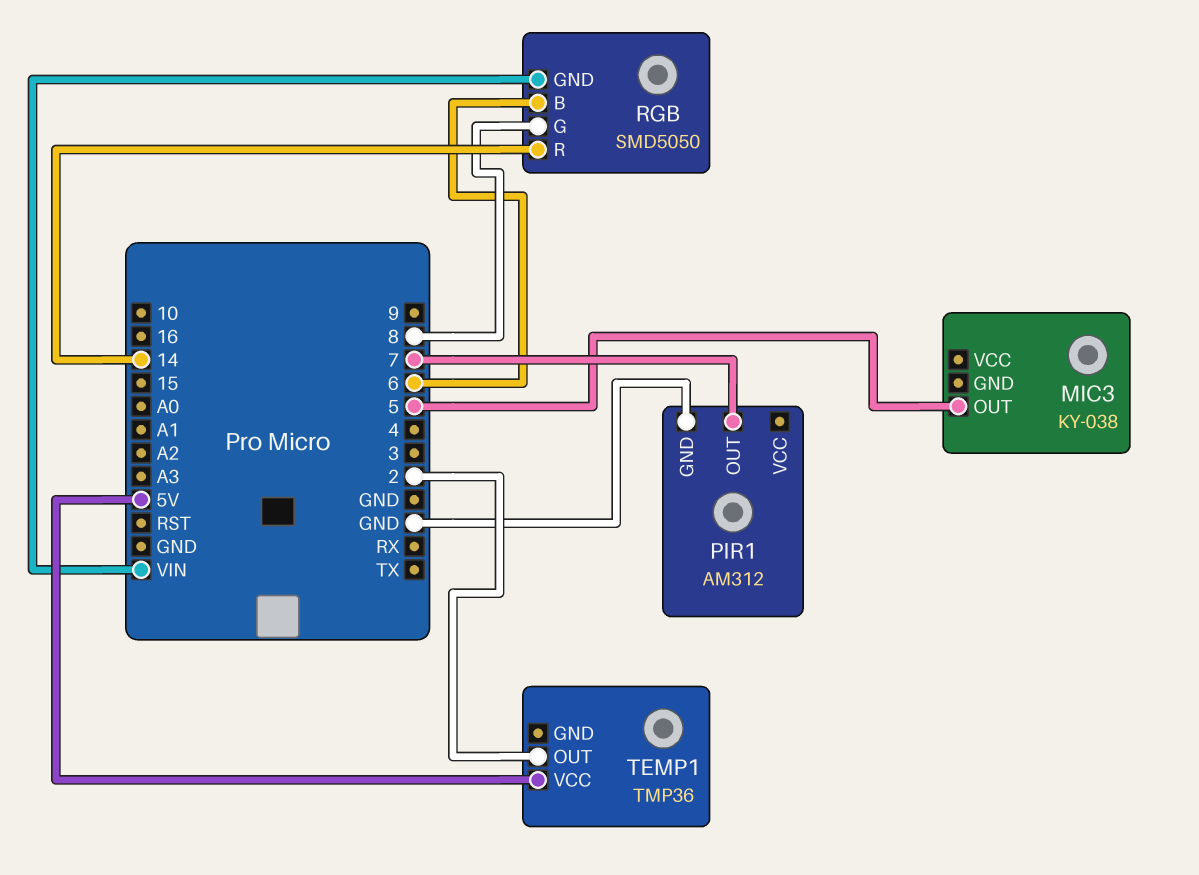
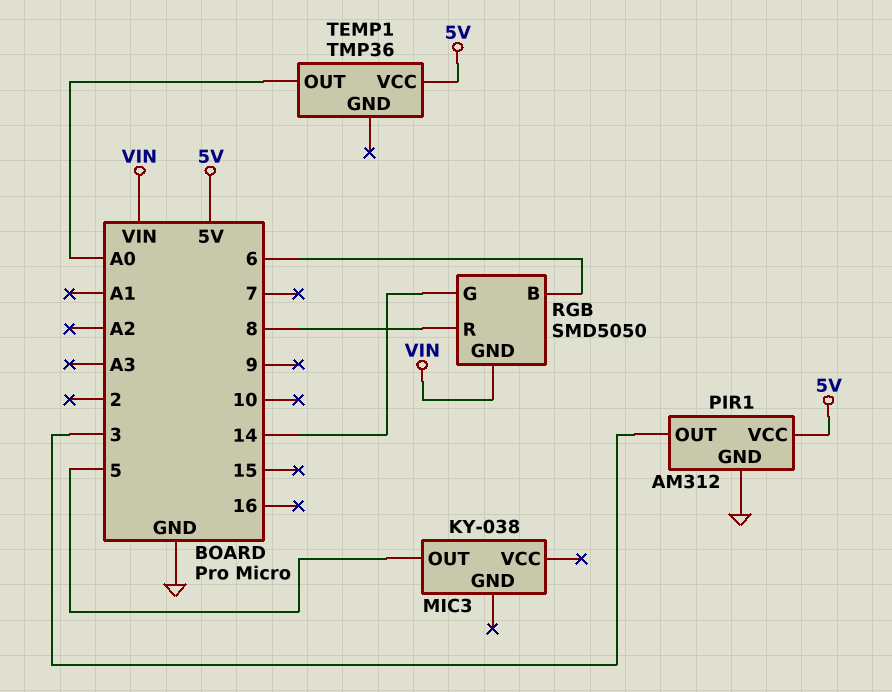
PIR1 pin OUT: 7 -> 3
PIR1 pin VCC: none -> 5V
RGB pin G: 8 -> 14
RGB pin R: 14 -> 8
TEMP1 pin OUT: 2 -> A0

